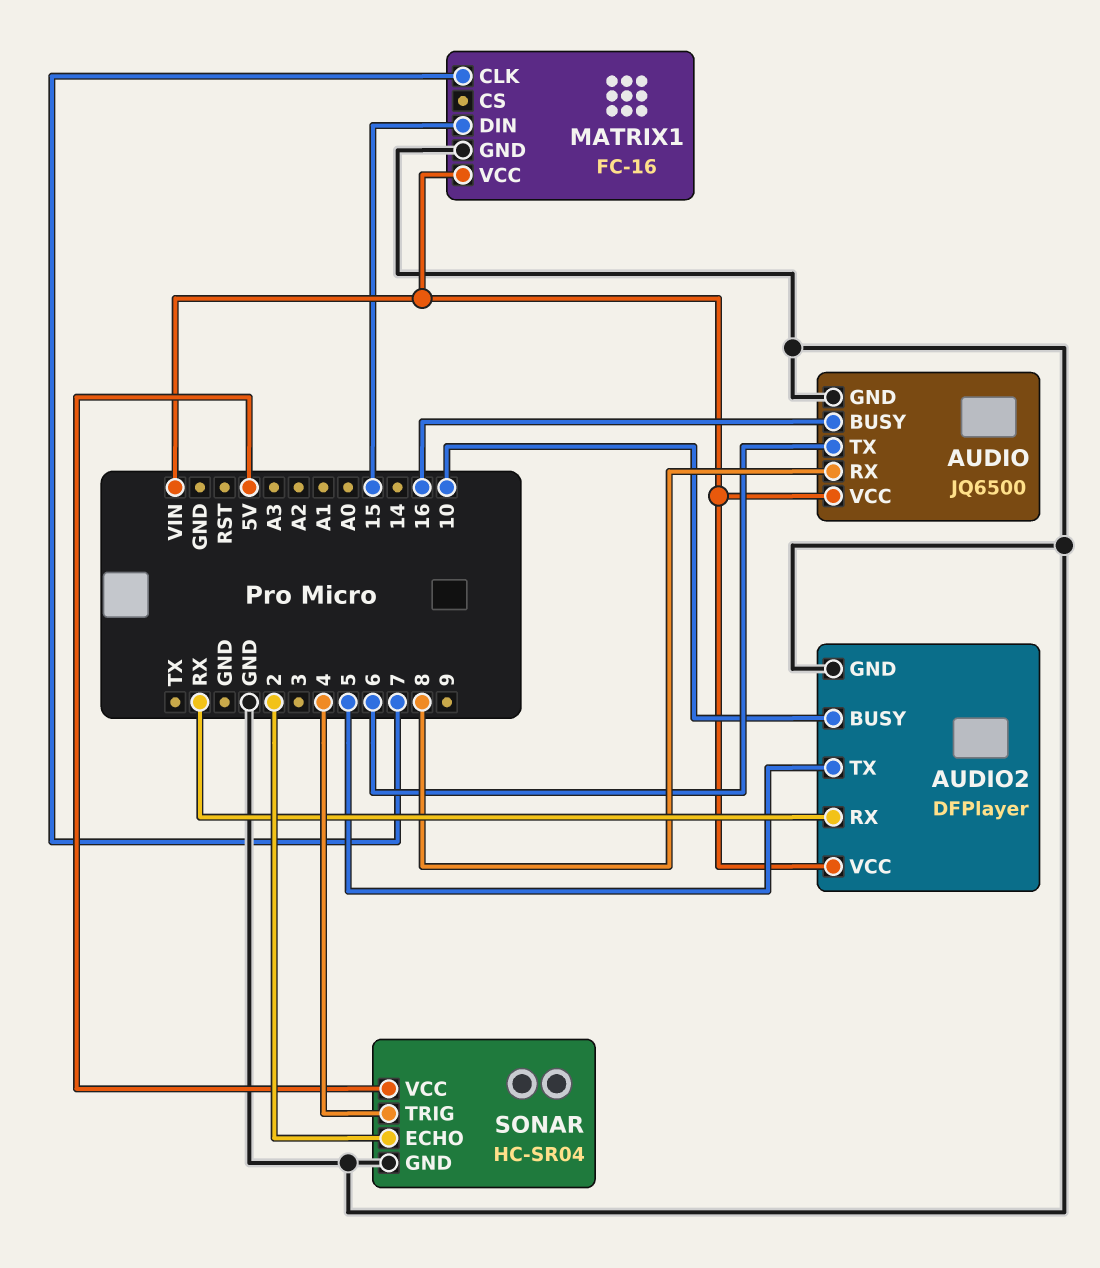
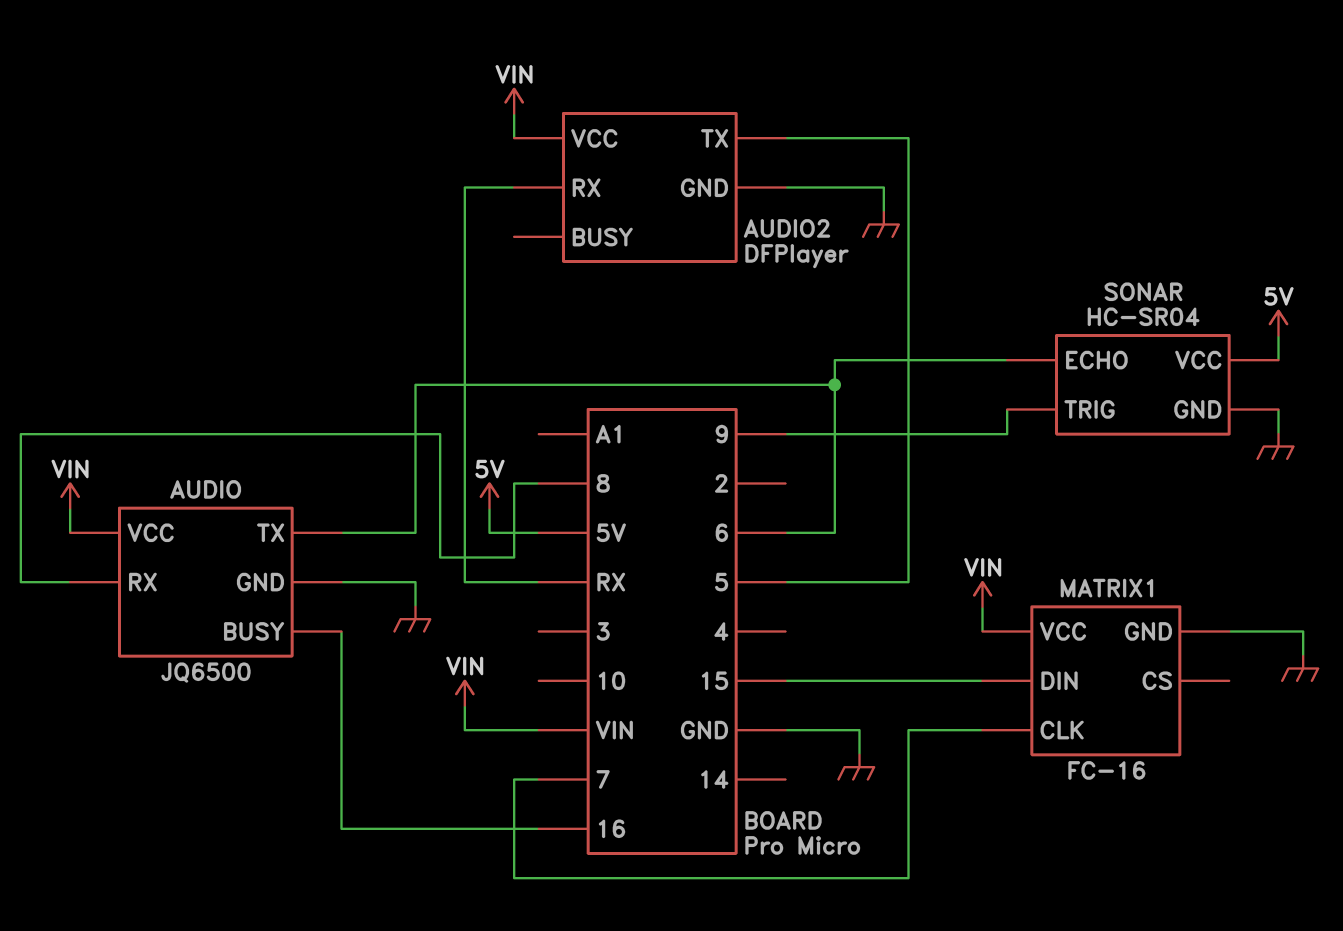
AUDIO2 pin BUSY: 10 -> none
SONAR pin ECHO: 2 -> 6
SONAR pin TRIG: 4 -> 9

